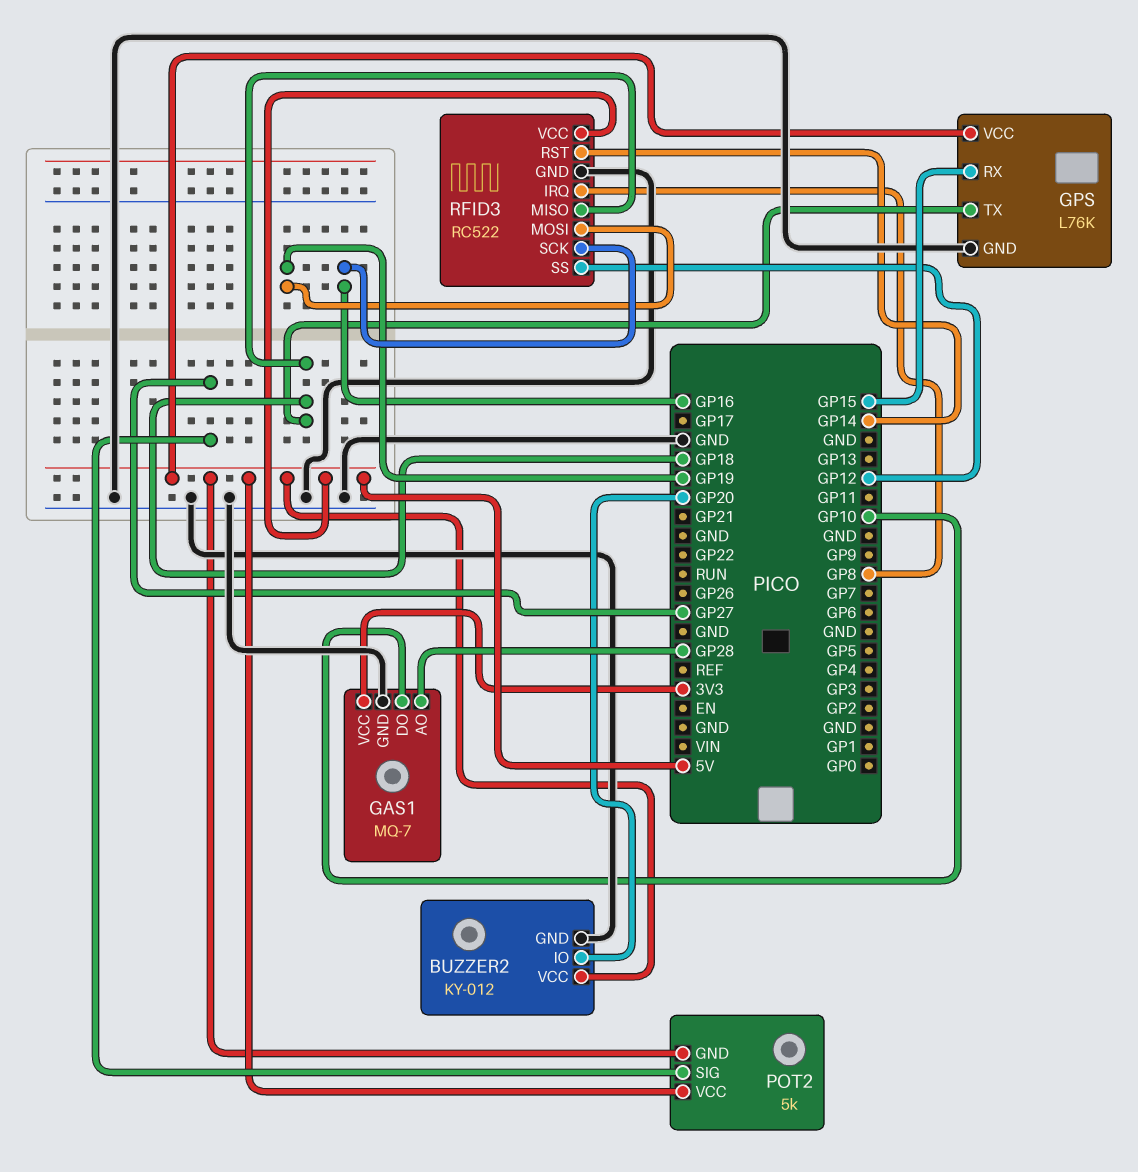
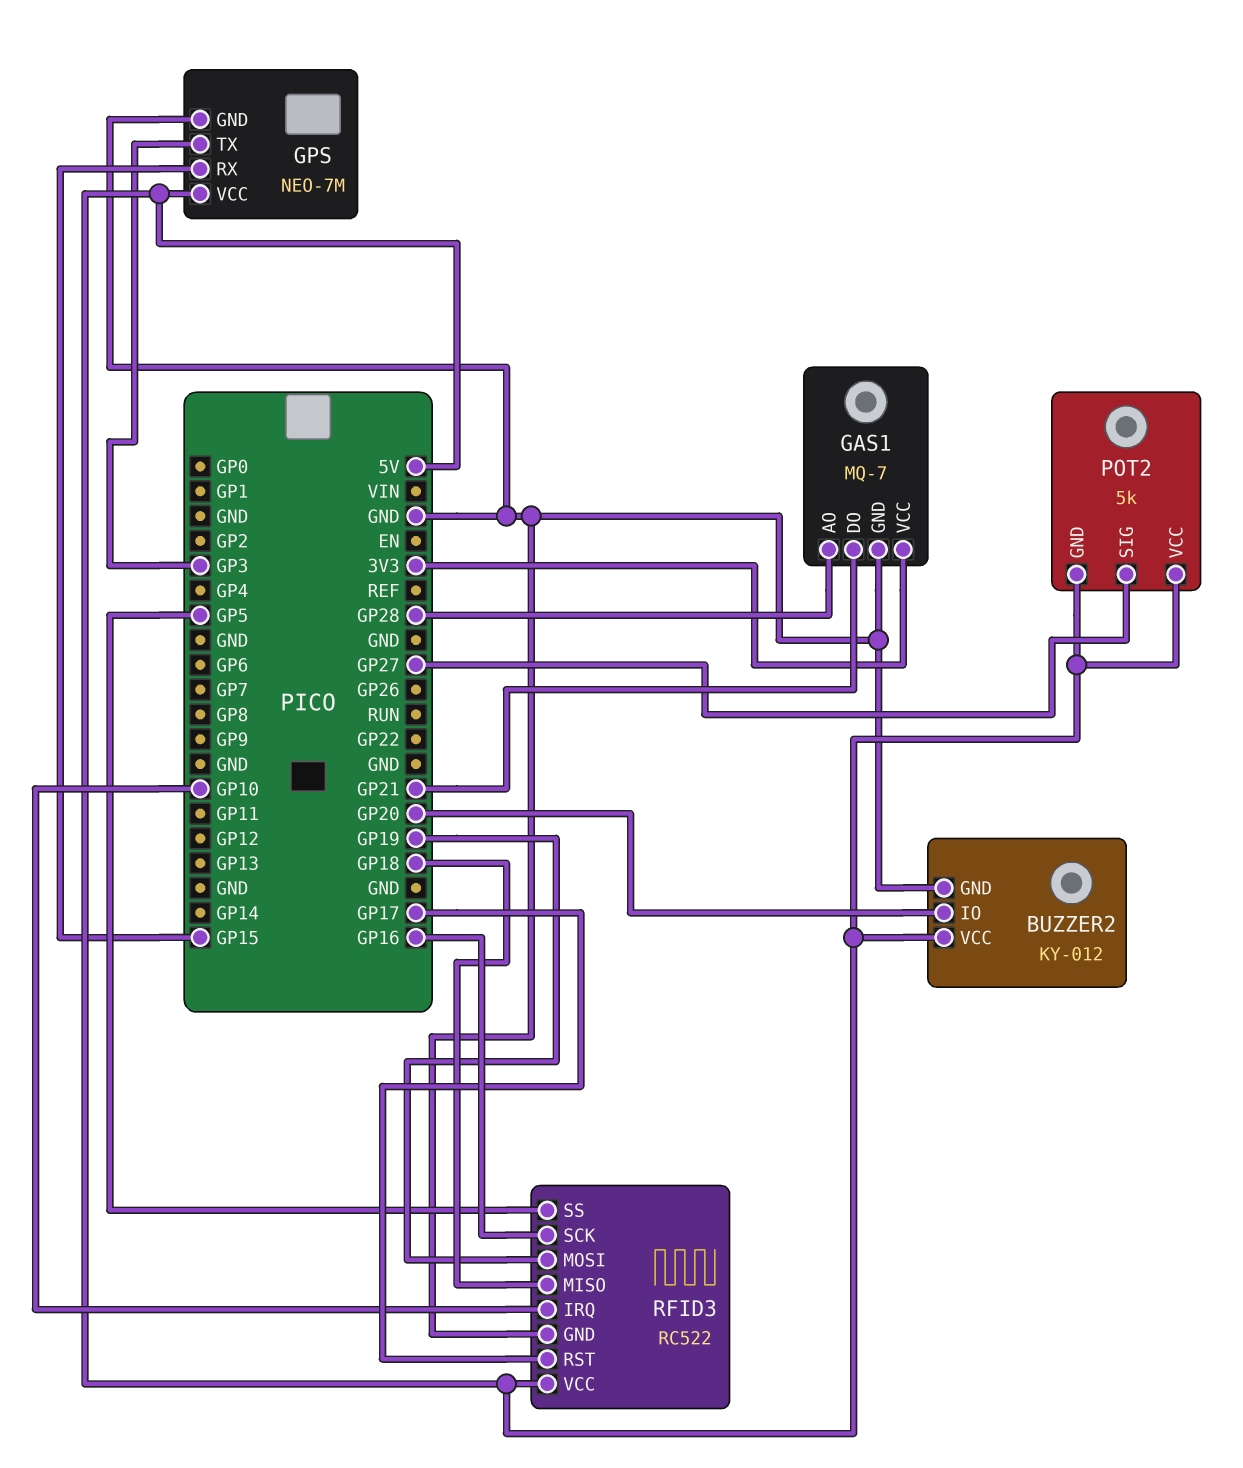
GAS1 pin DO: GP10 -> GP21
GPS: L76K -> NEO-7M
GPS pin TX: GP18 -> GP3
RFID3 pin IRQ: GP8 -> GP10
RFID3 pin RST: GP14 -> GP17
RFID3 pin SS: GP12 -> GP5

